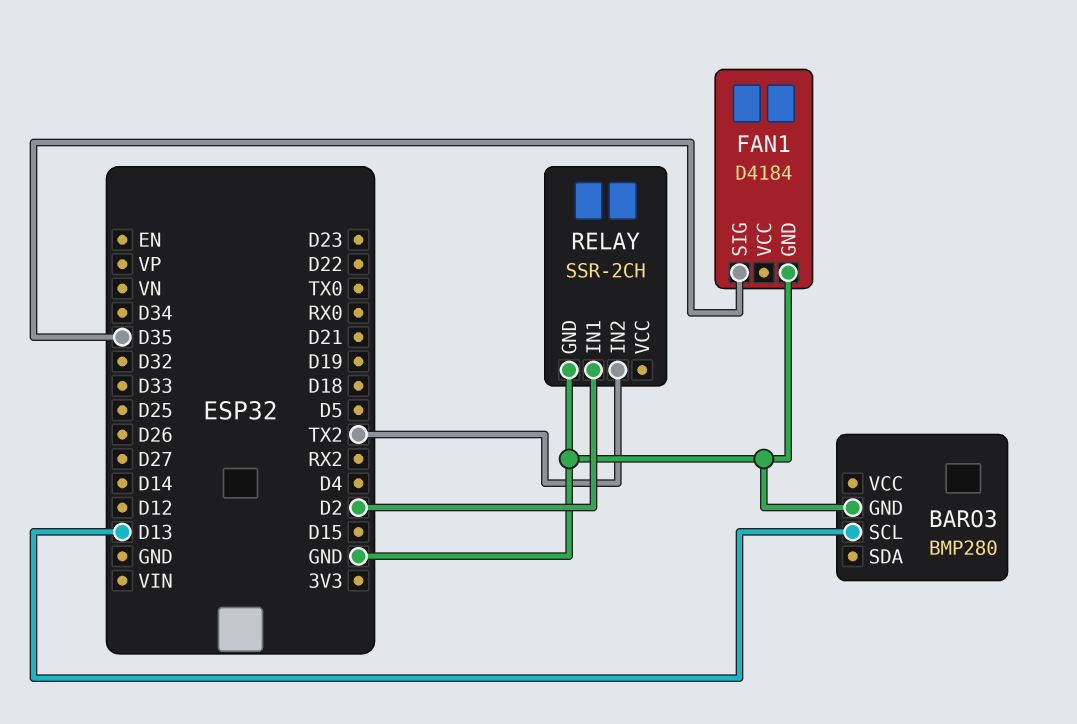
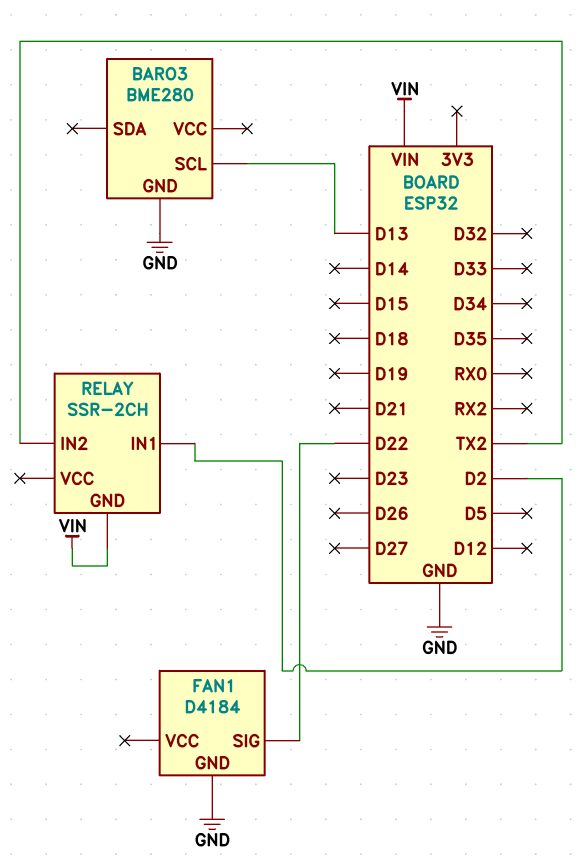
BARO3: BMP280 -> BME280
FAN1 pin SIG: D35 -> D22
RELAY pin GND: GND -> VIN

